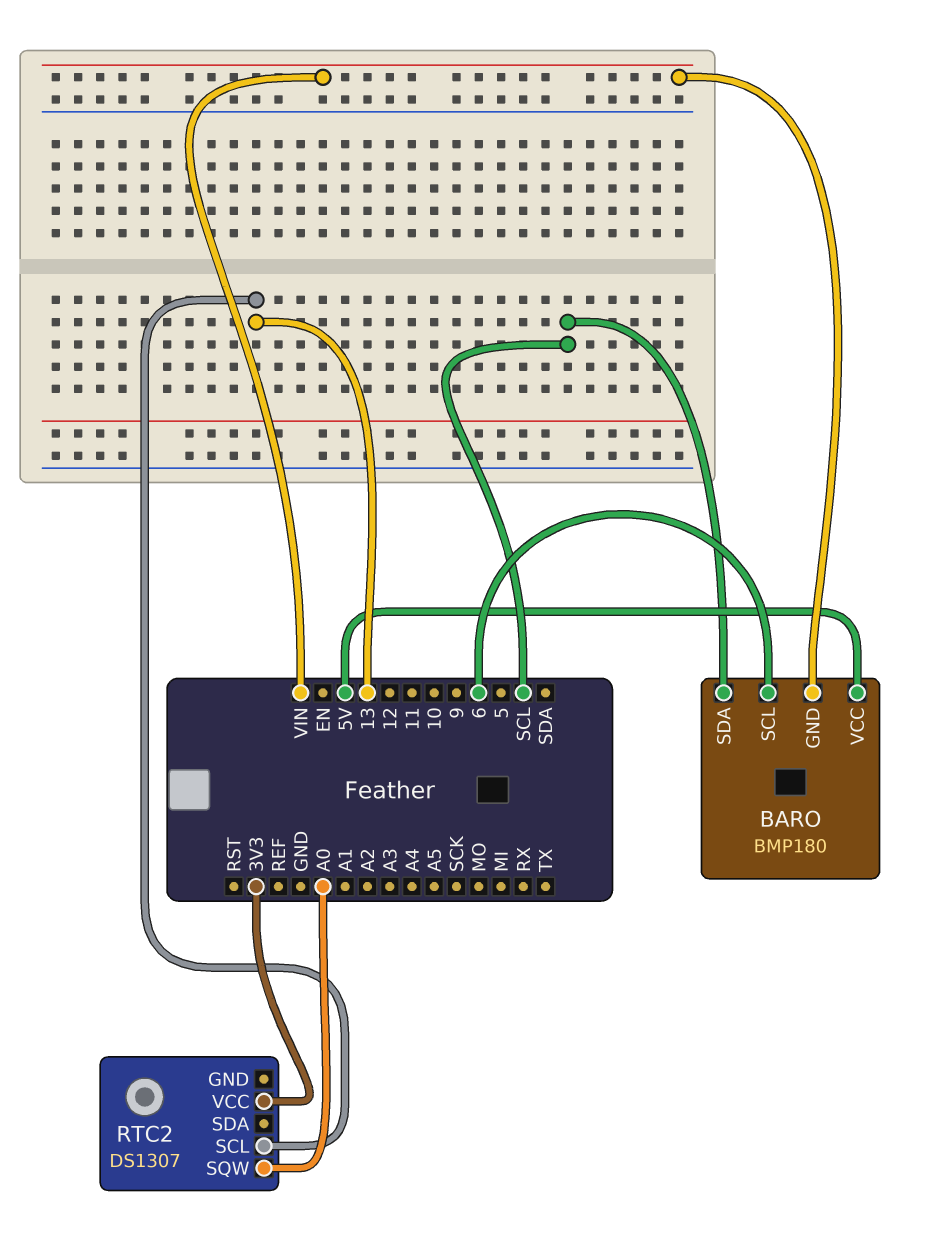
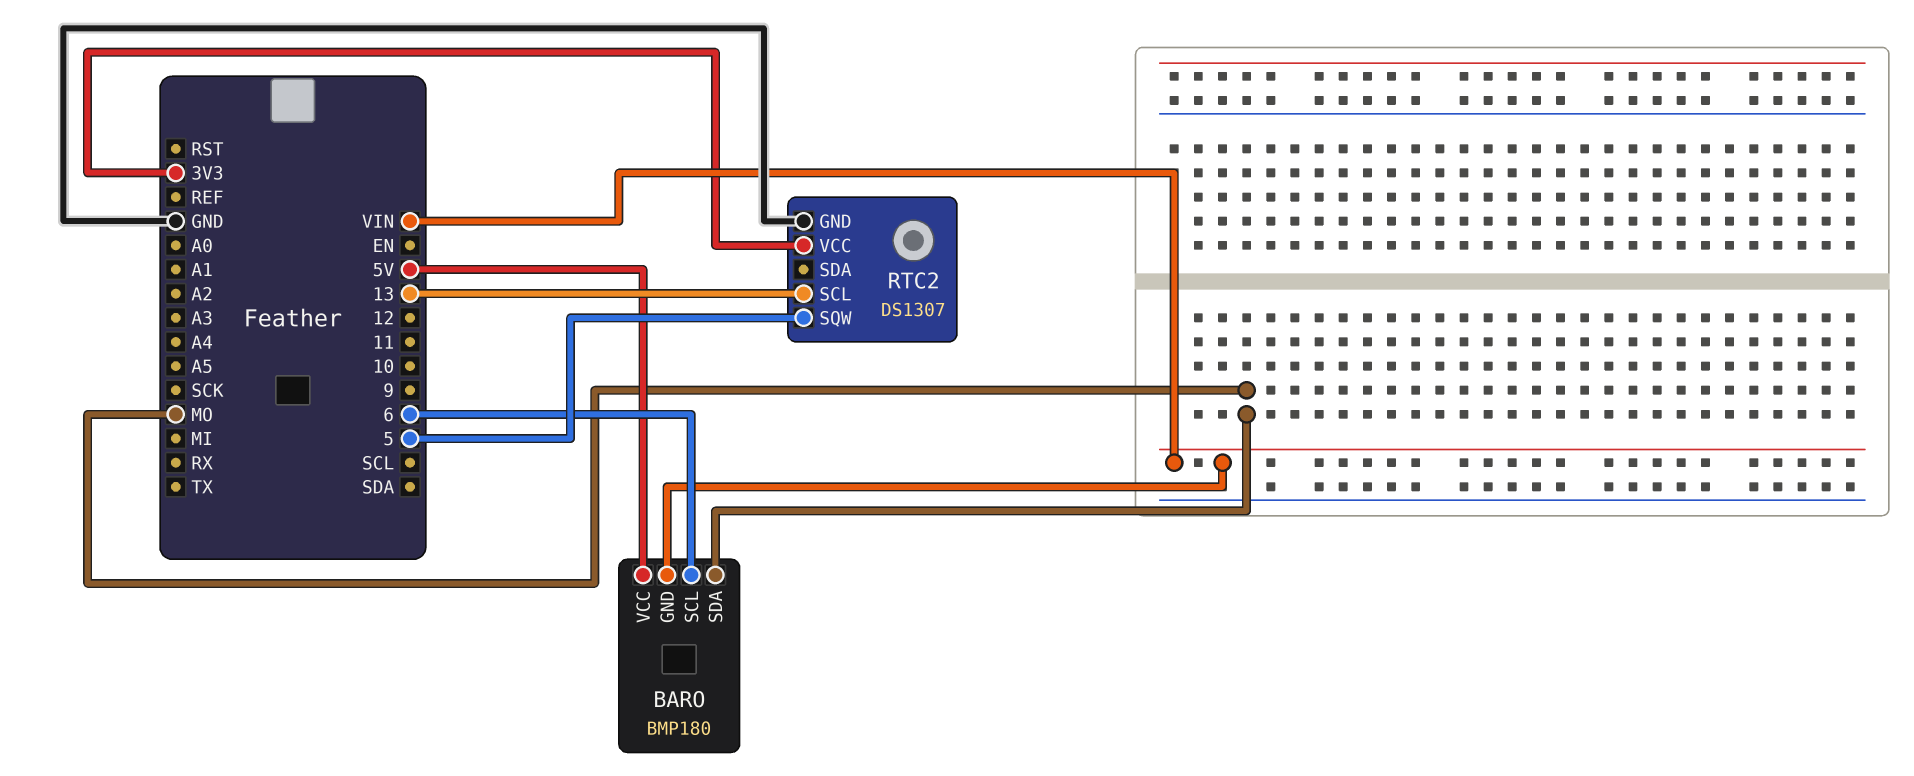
BARO pin SDA: SCL -> MO
RTC2 pin GND: none -> GND
RTC2 pin SQW: A0 -> 5

